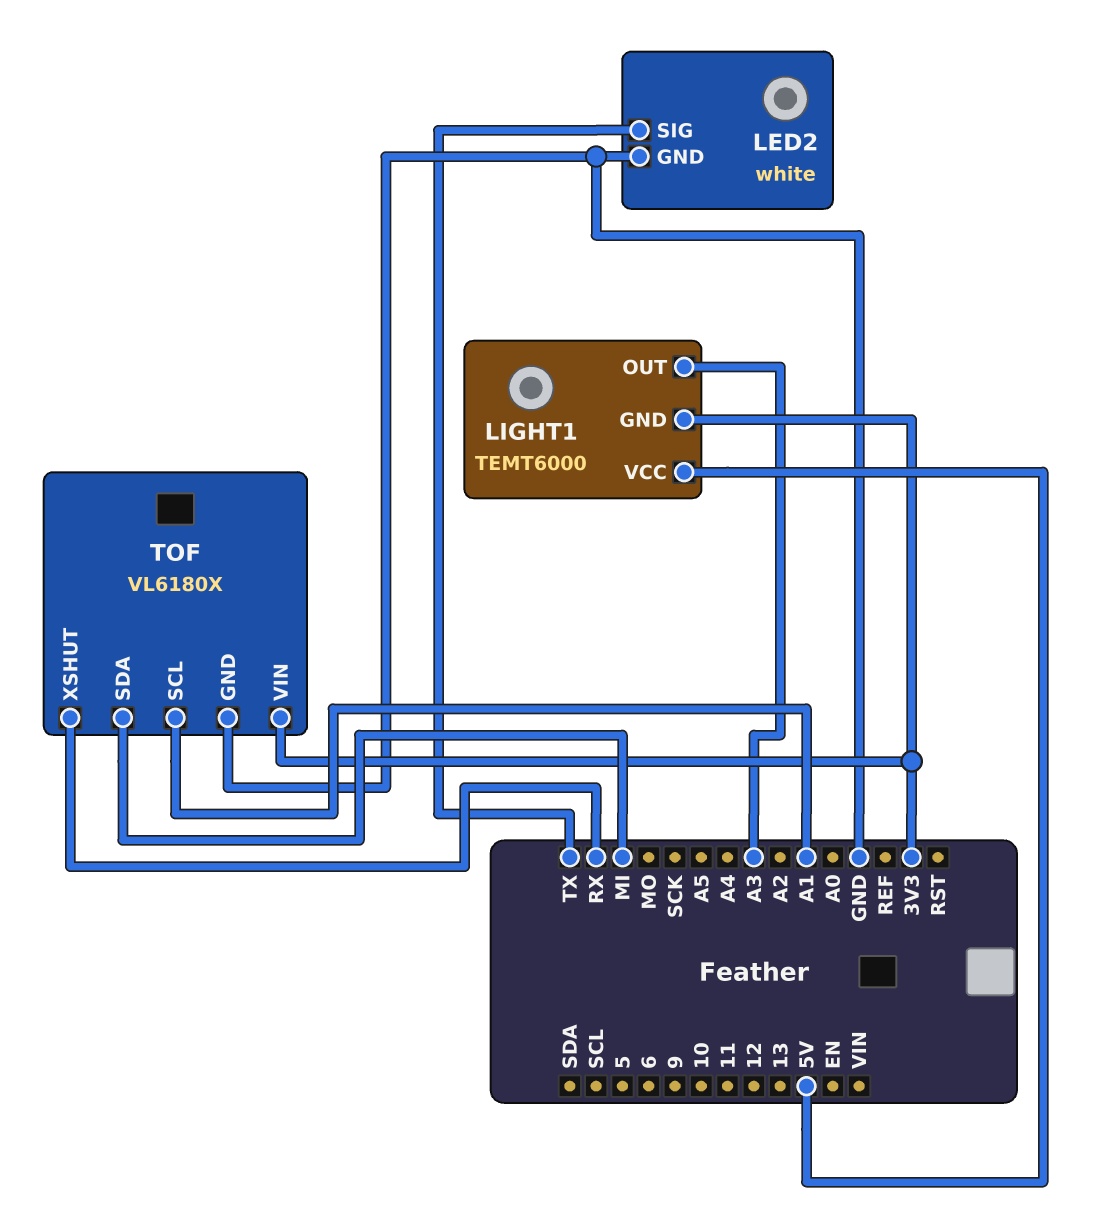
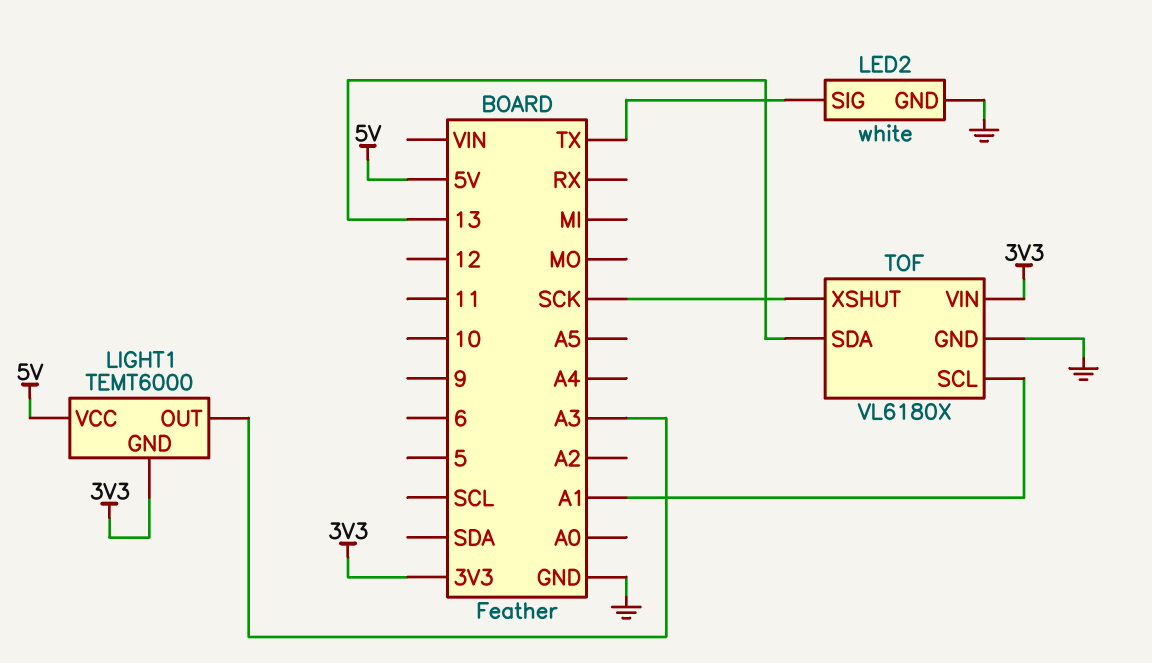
TOF pin SDA: MI -> 13
TOF pin XSHUT: RX -> SCK

